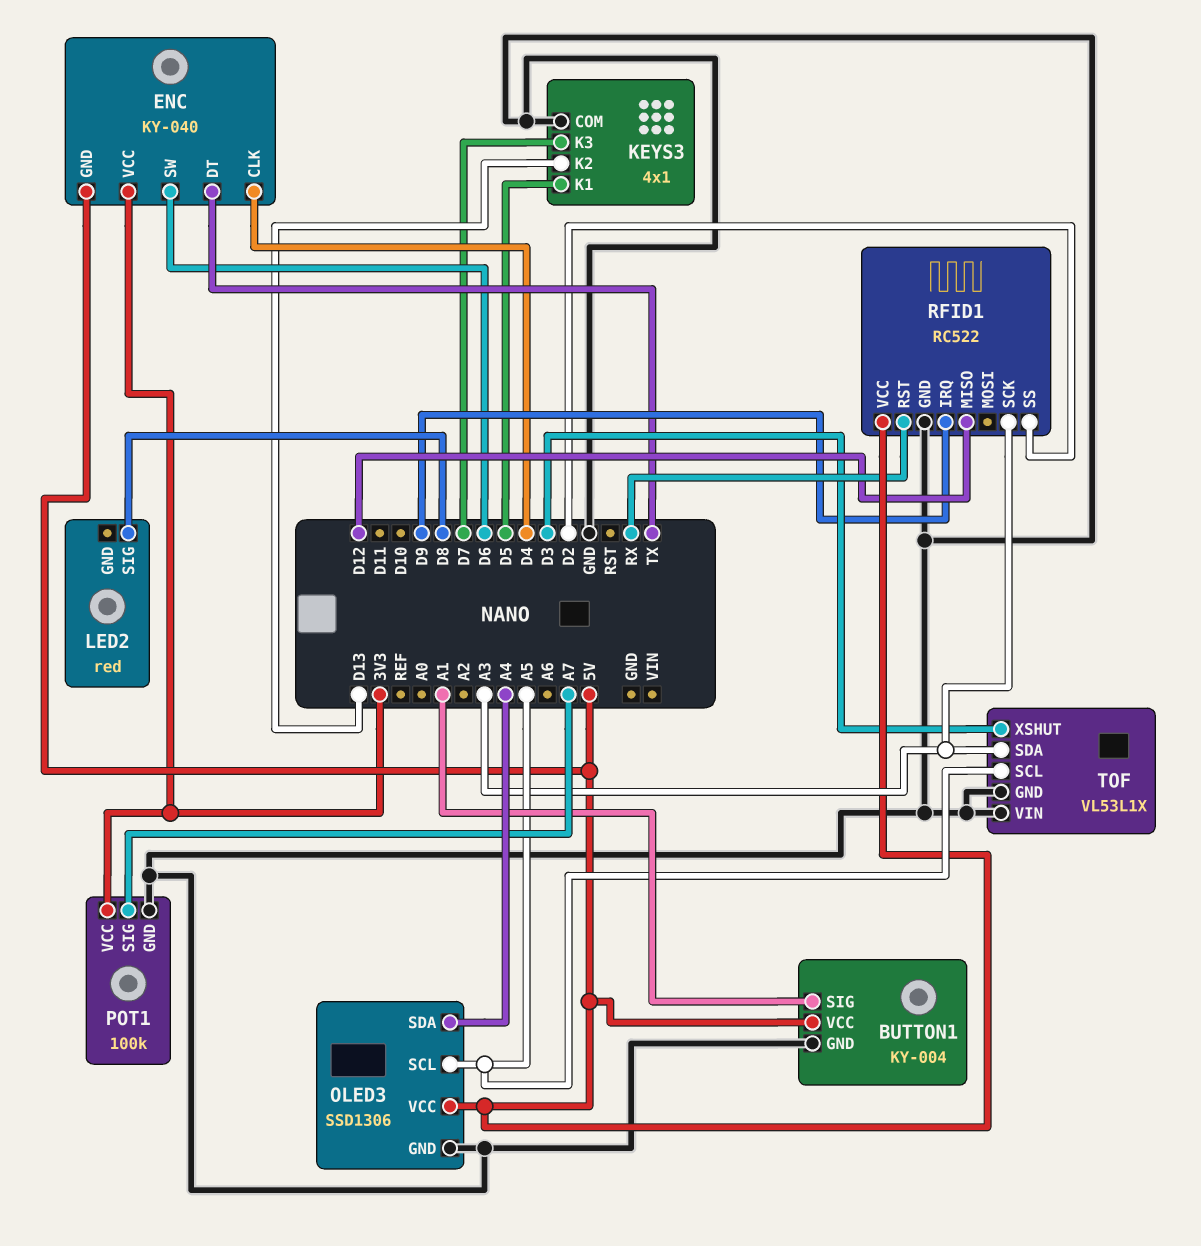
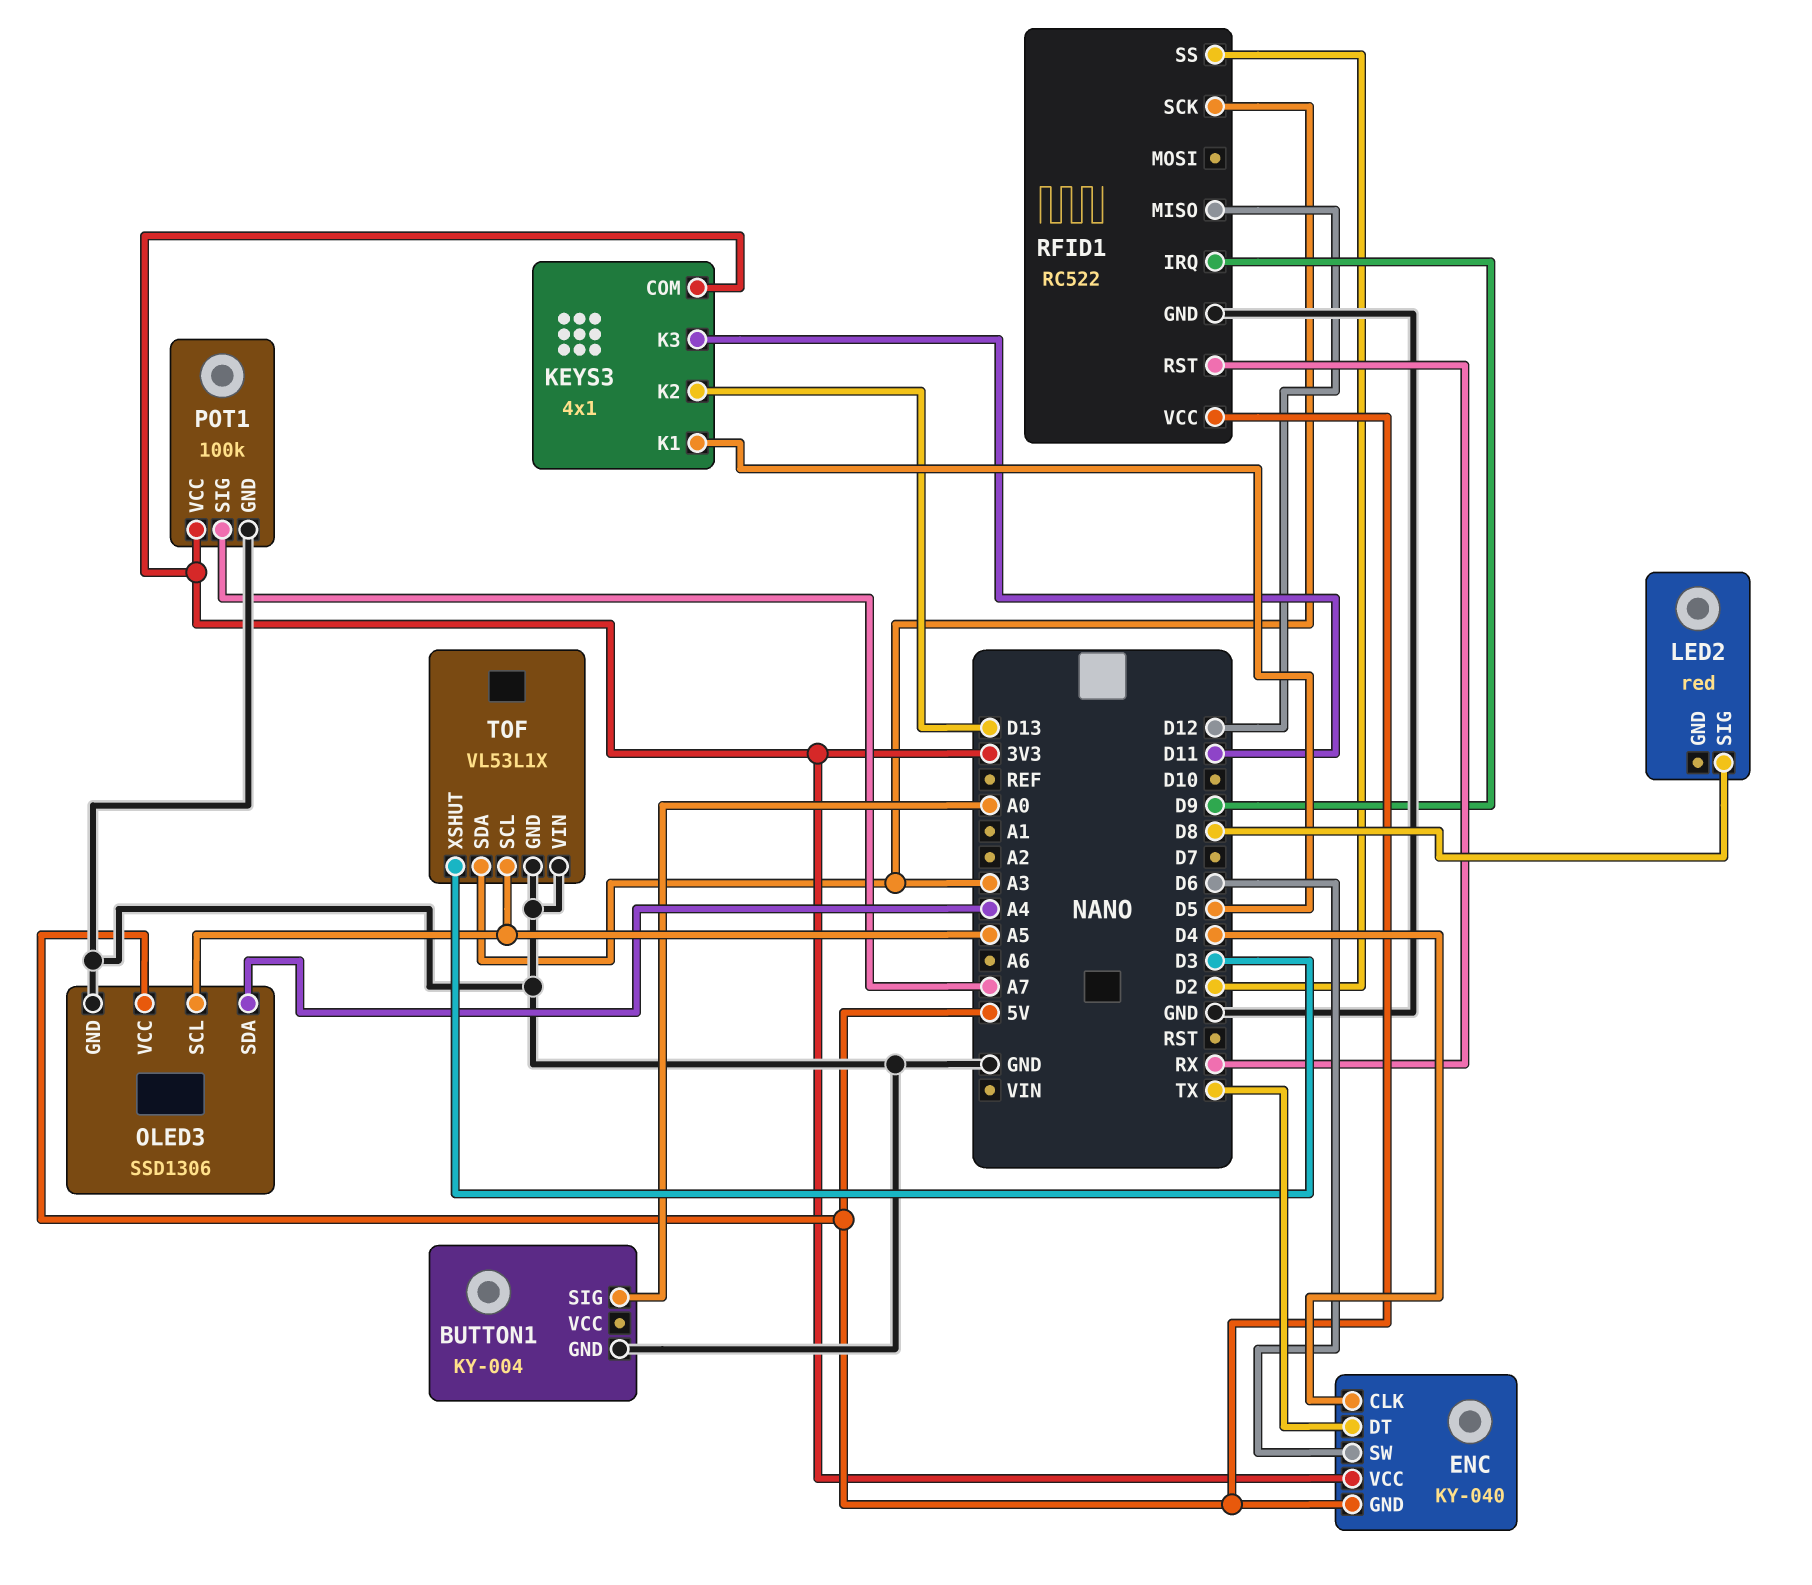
BUTTON1 pin SIG: A1 -> A0
BUTTON1 pin VCC: 5V -> none
KEYS3 pin COM: GND -> 3V3
KEYS3 pin K3: D7 -> D11

